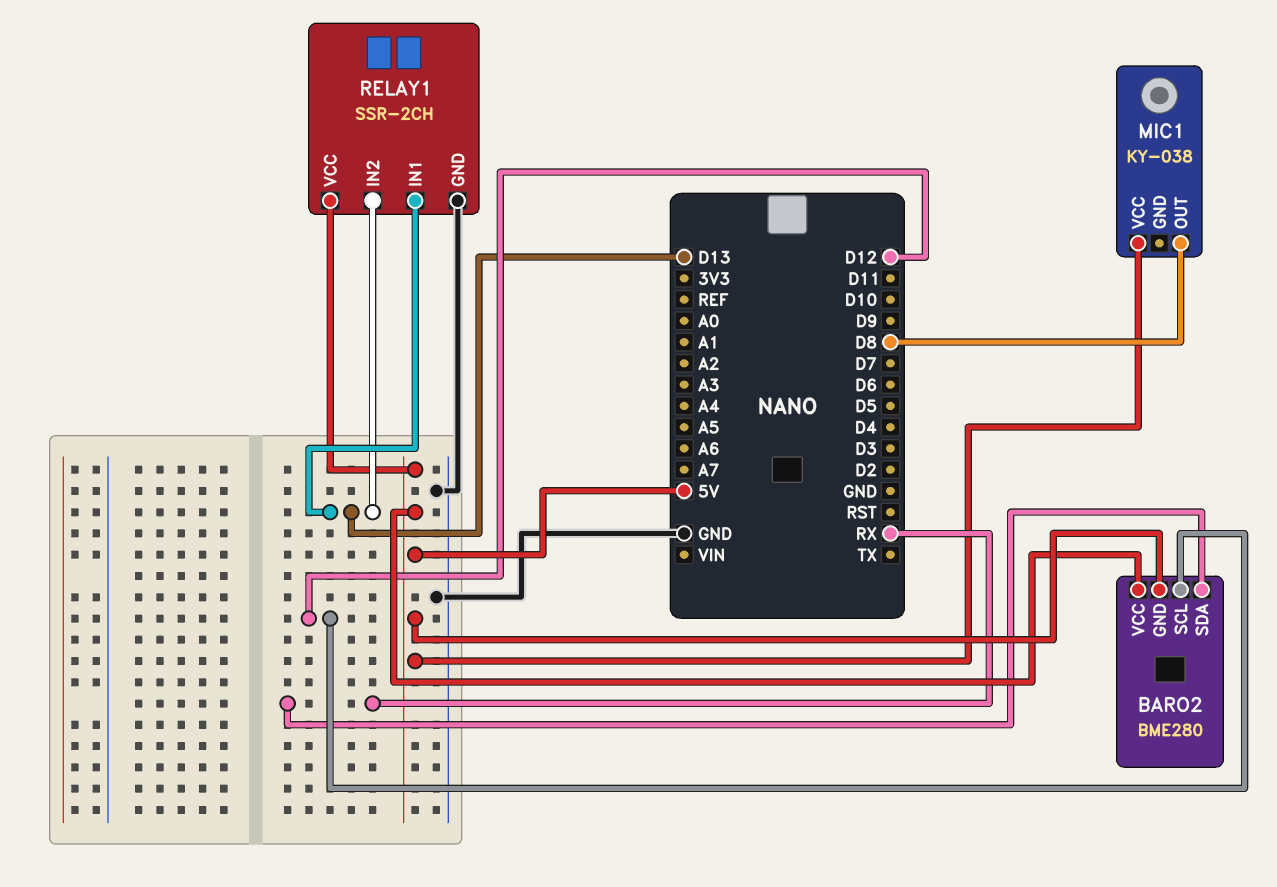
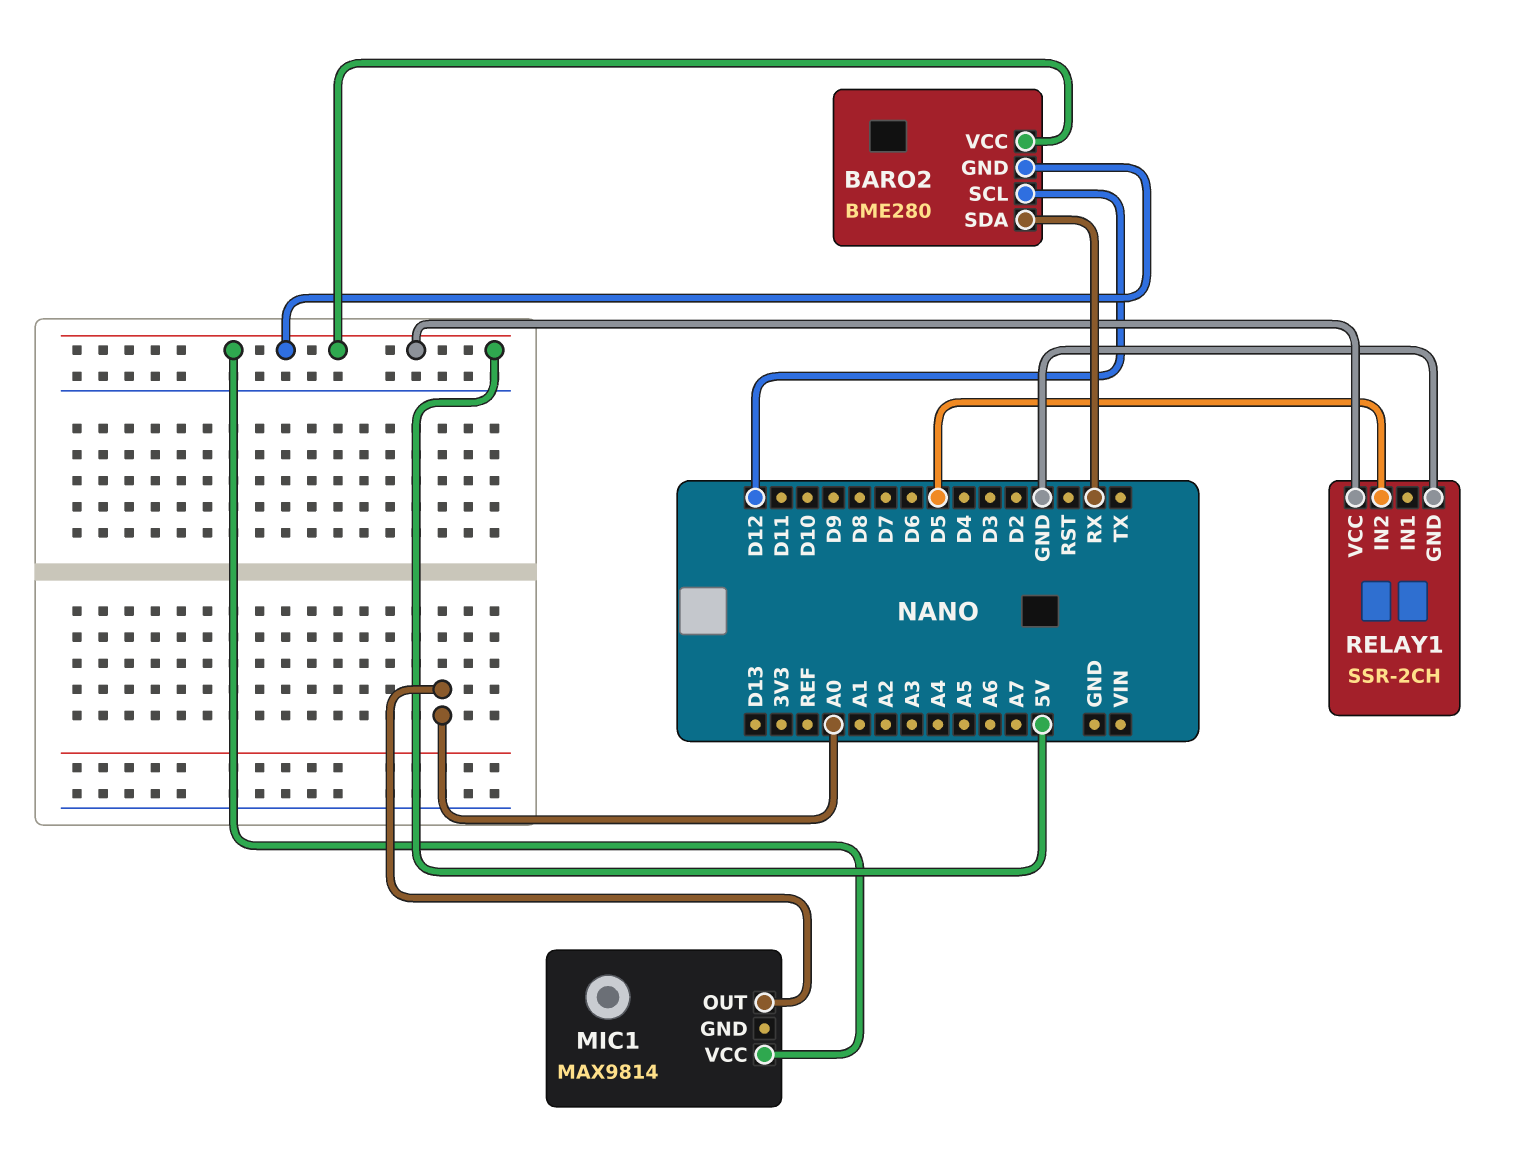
MIC1: KY-038 -> MAX9814
MIC1 pin OUT: D8 -> A0
RELAY1 pin IN1: D13 -> none
RELAY1 pin IN2: D13 -> D5

